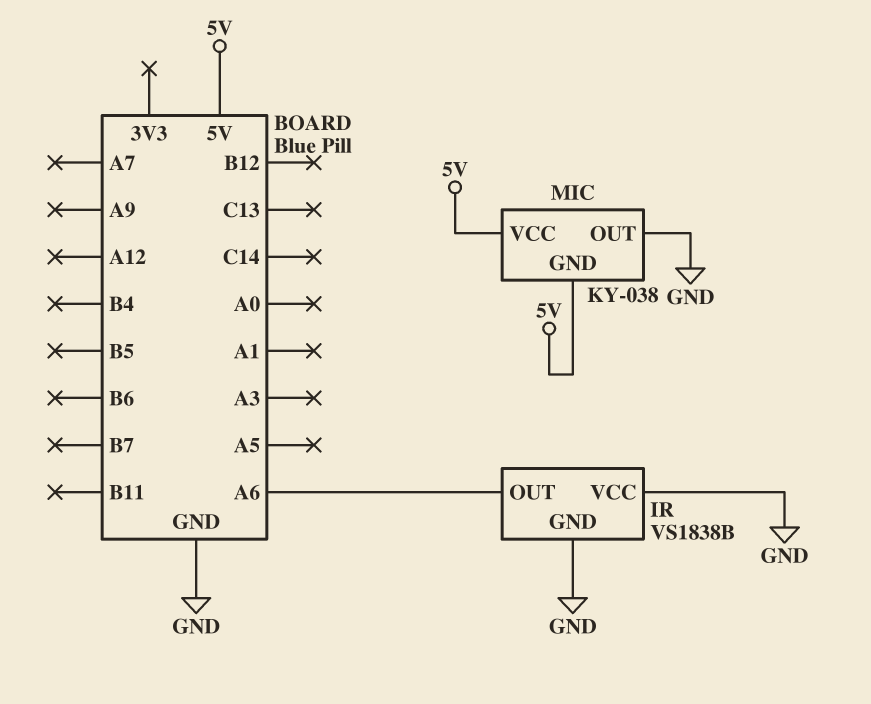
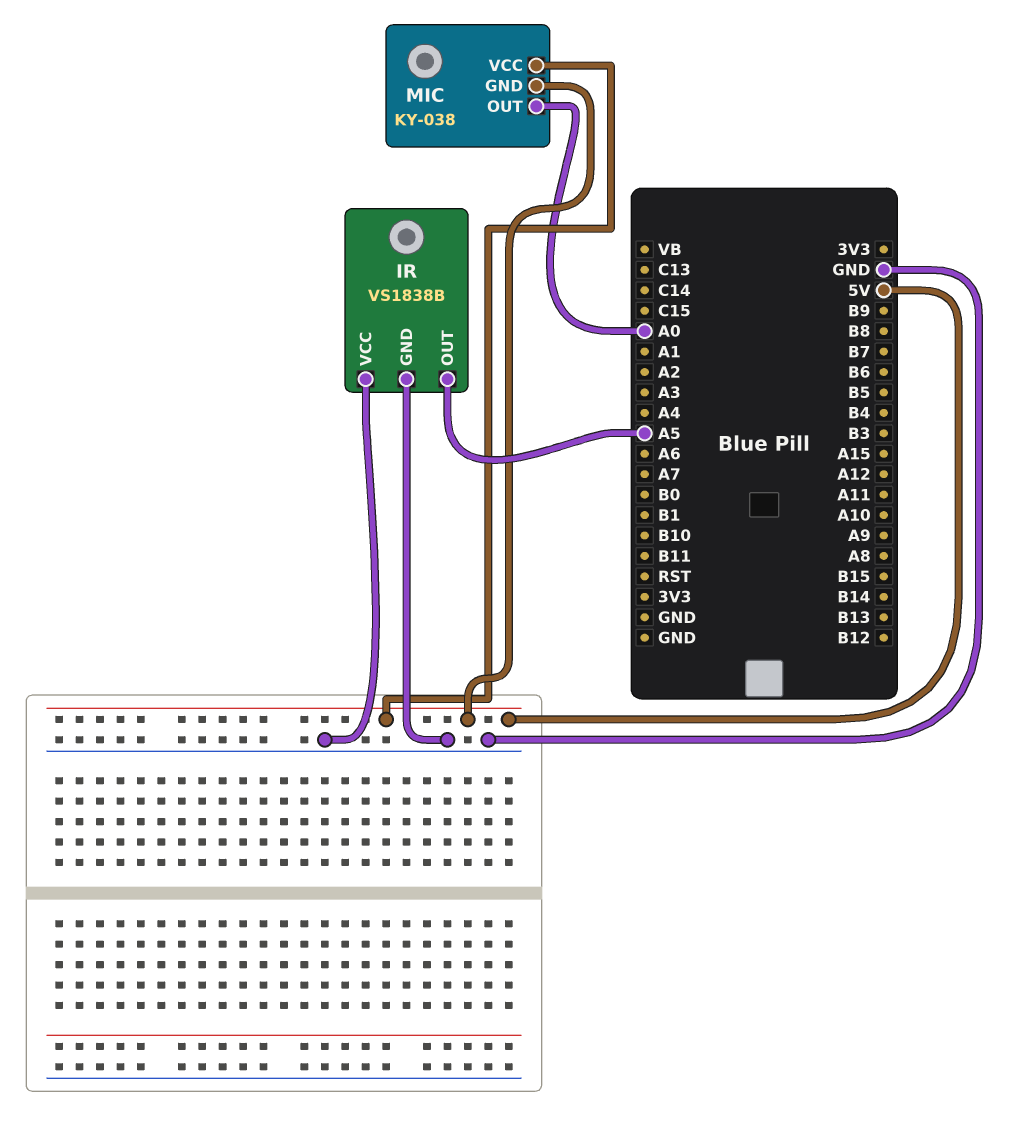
IR pin OUT: A6 -> A5
MIC pin OUT: GND -> A0

